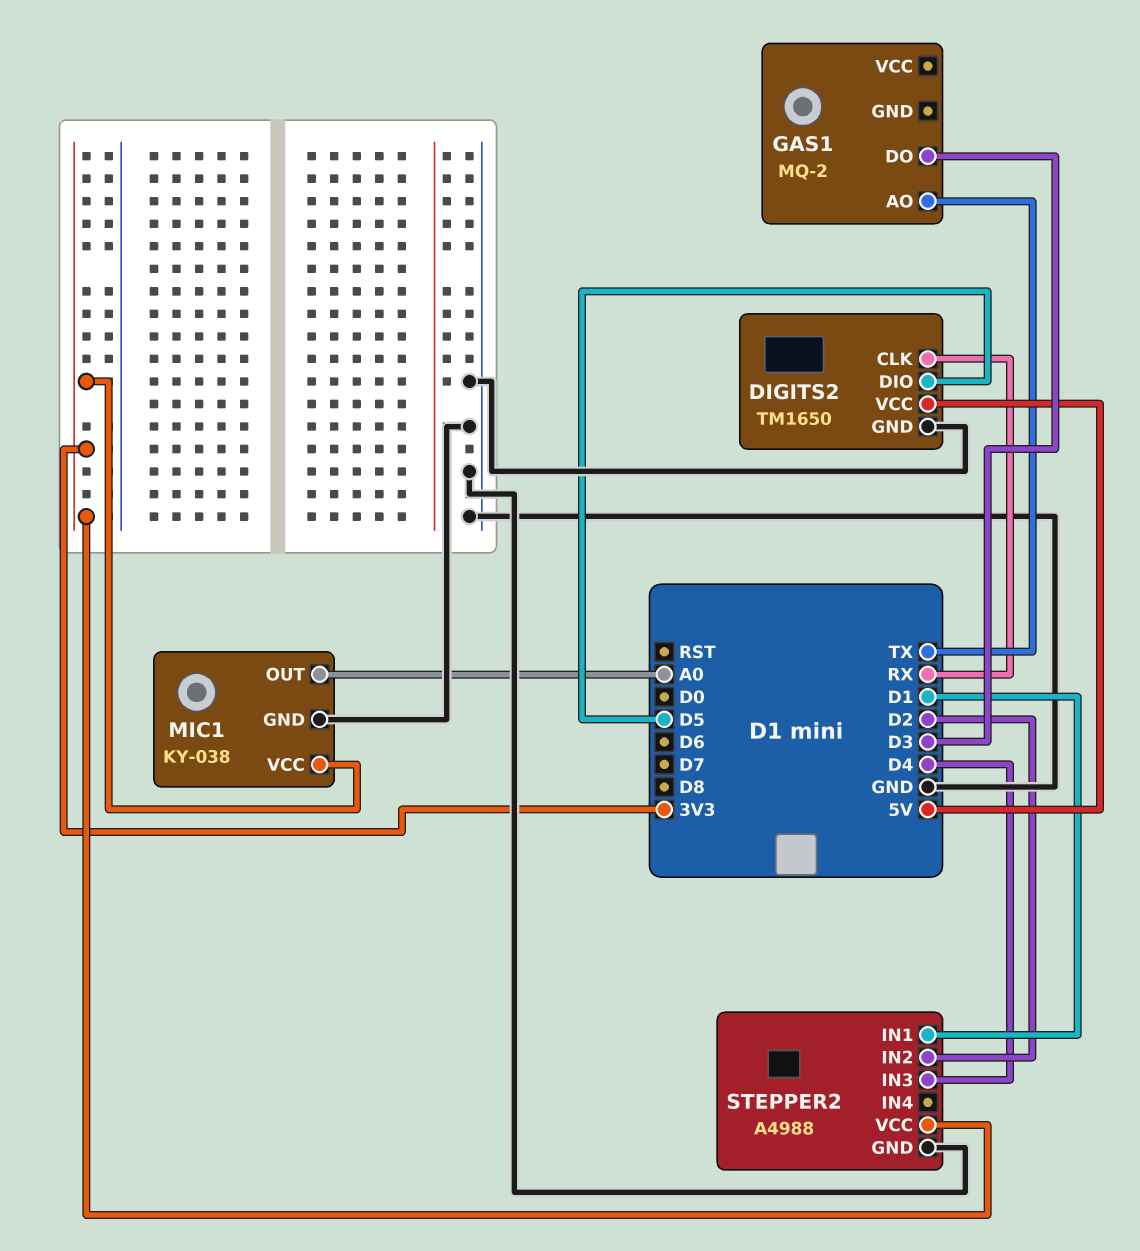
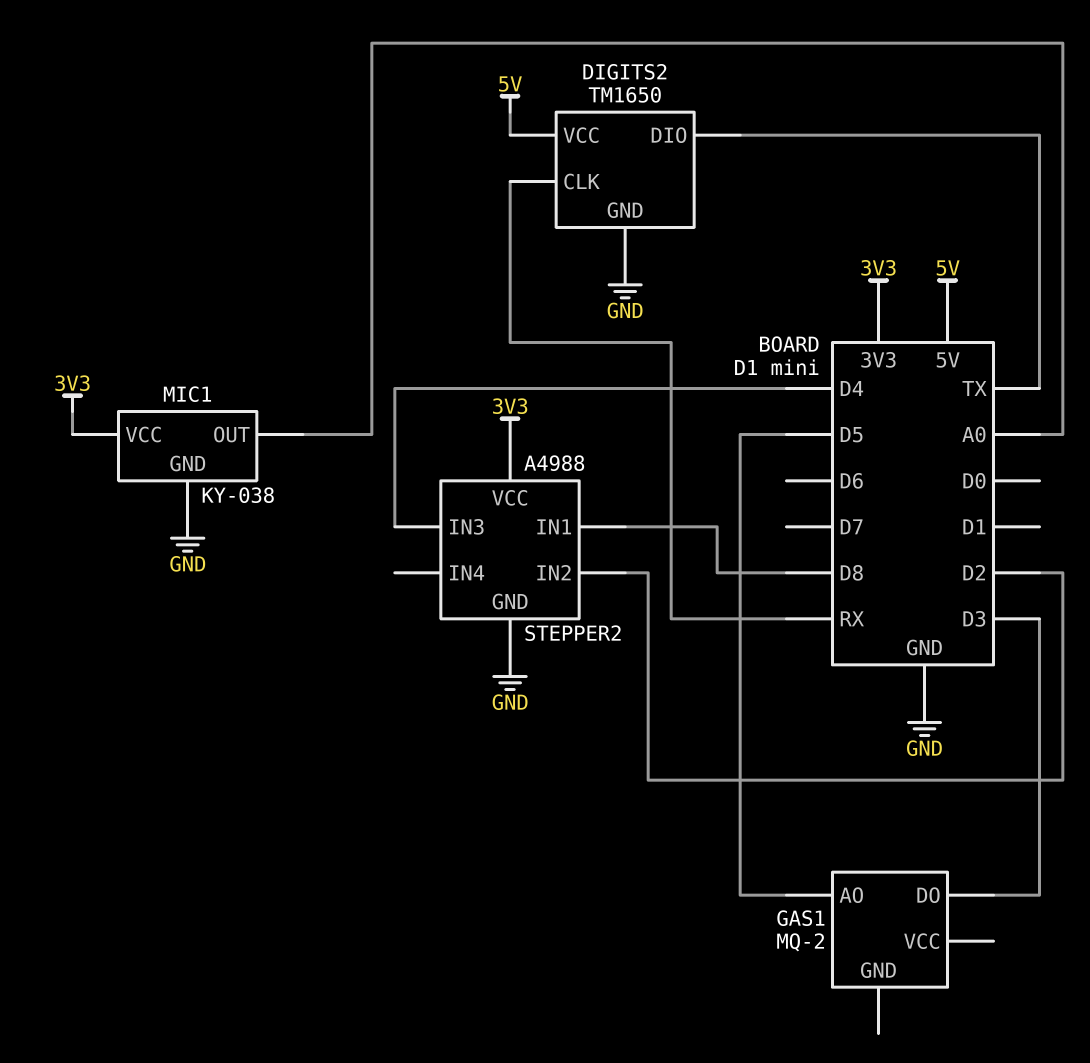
DIGITS2 pin DIO: D5 -> TX
GAS1 pin AO: TX -> D5
STEPPER2 pin IN1: D1 -> D8

